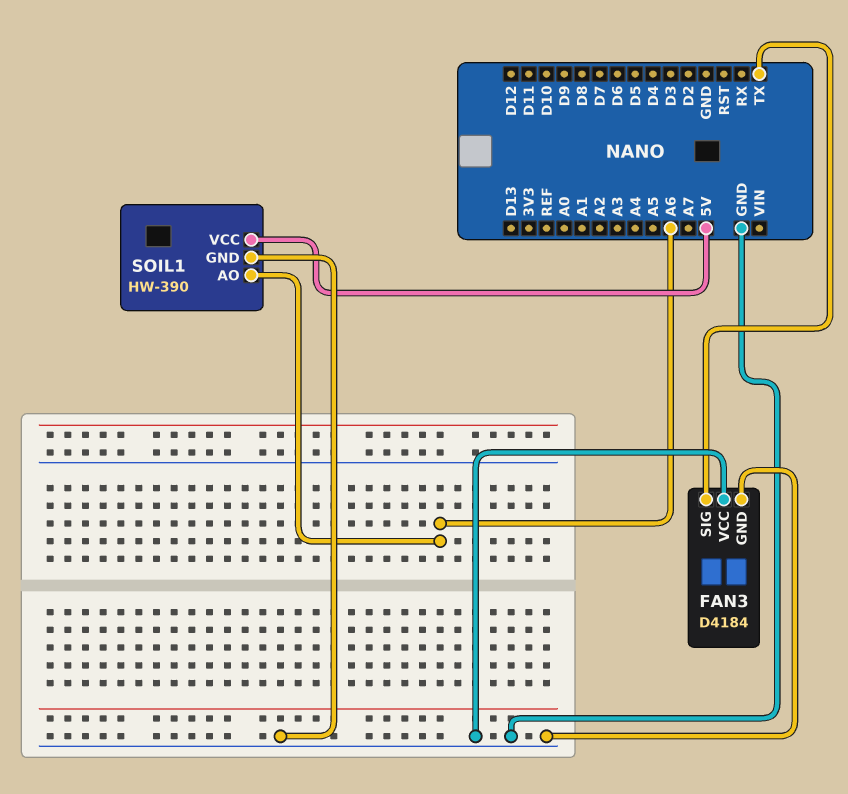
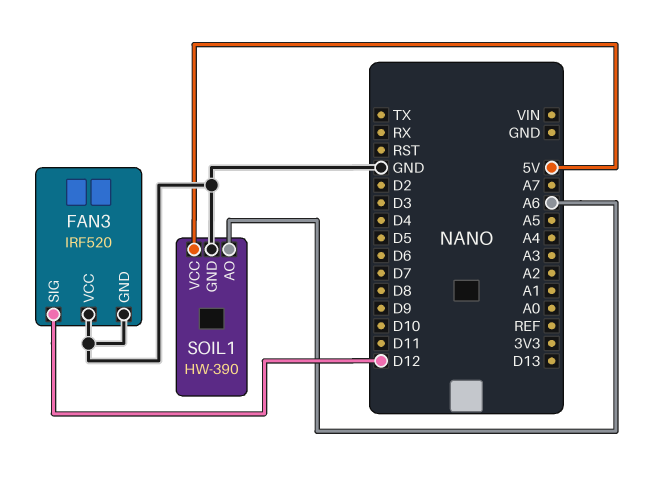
FAN3: D4184 -> IRF520
FAN3 pin SIG: TX -> D12

